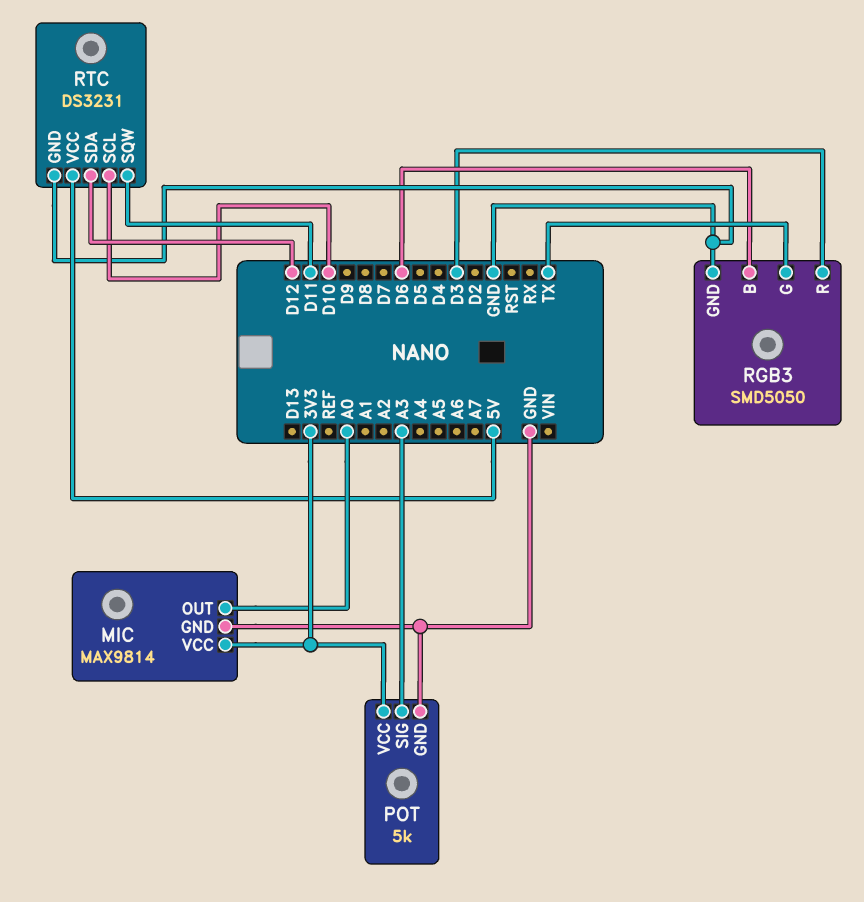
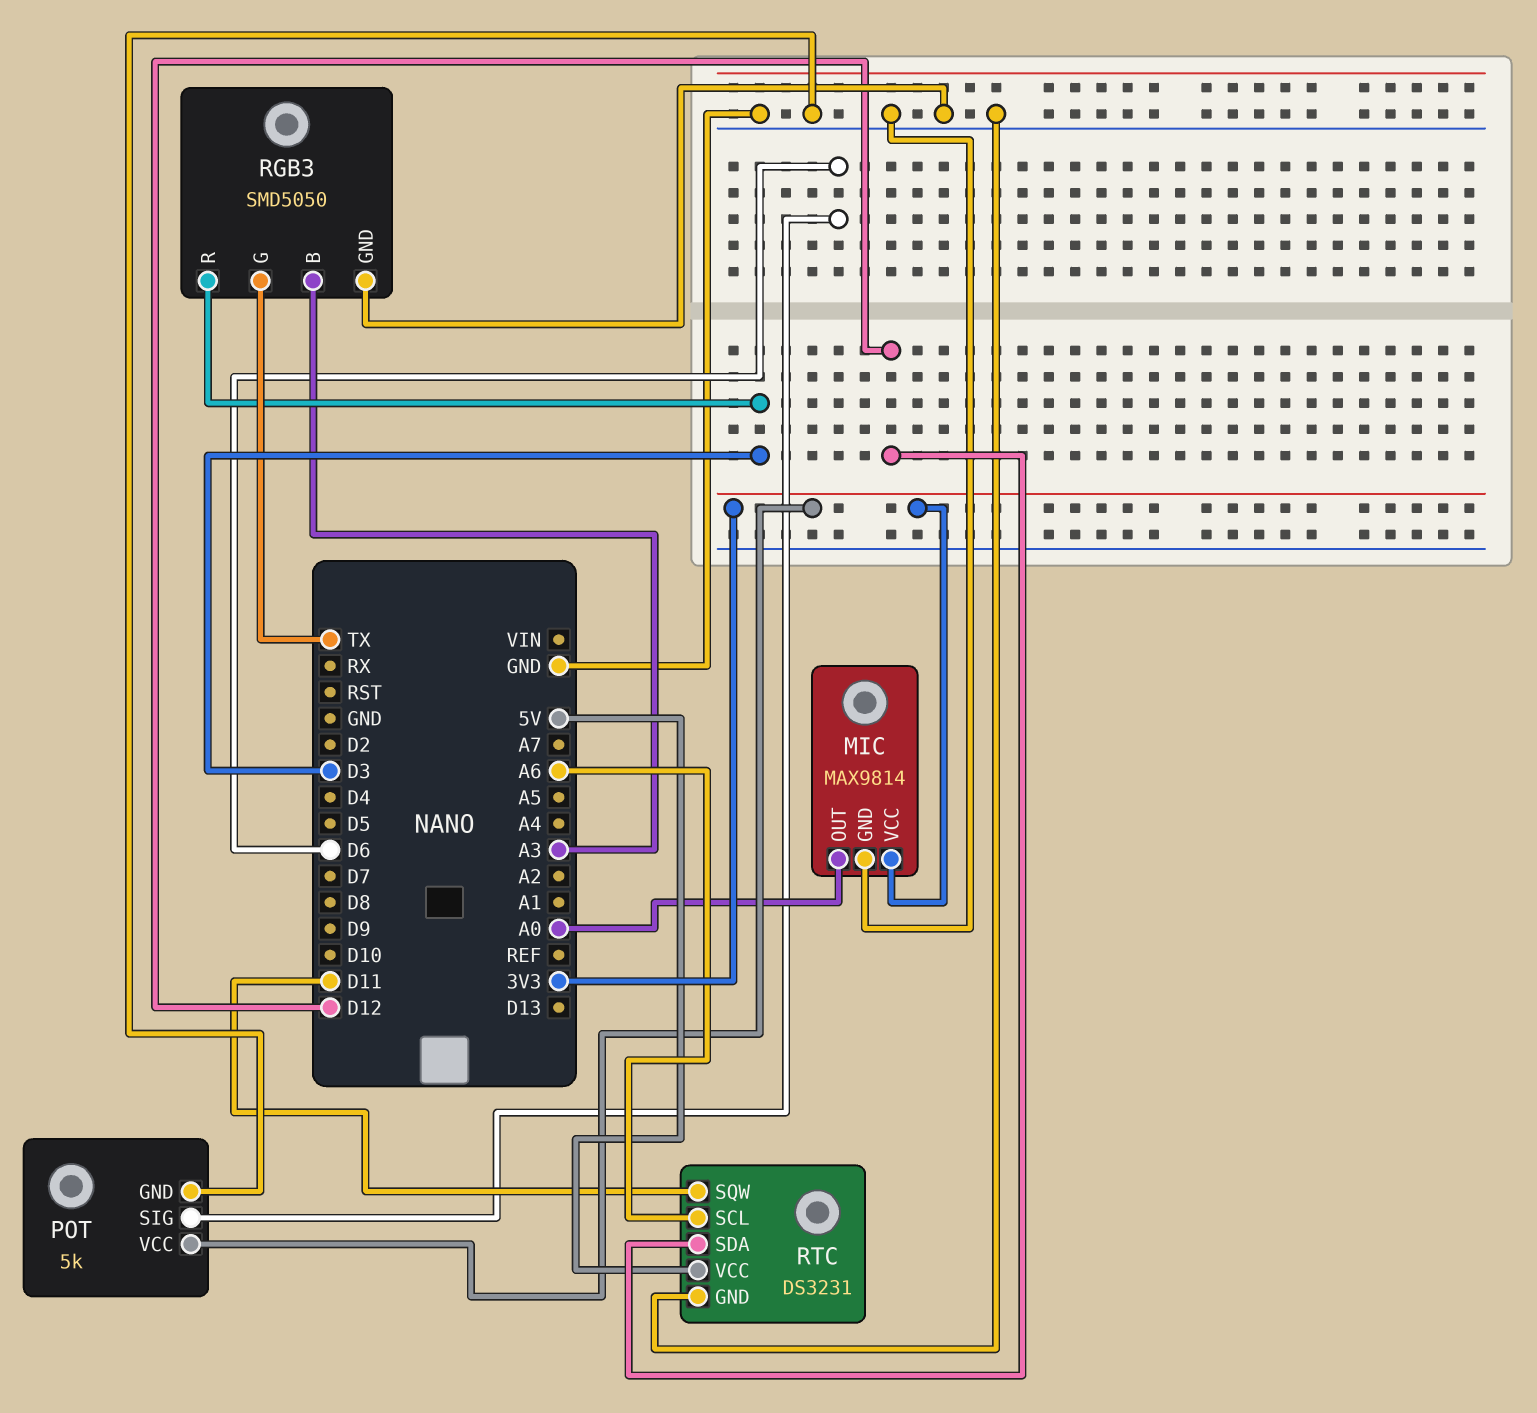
POT pin SIG: A3 -> D6
RGB3 pin B: D6 -> A3
RTC pin SCL: D10 -> A6

